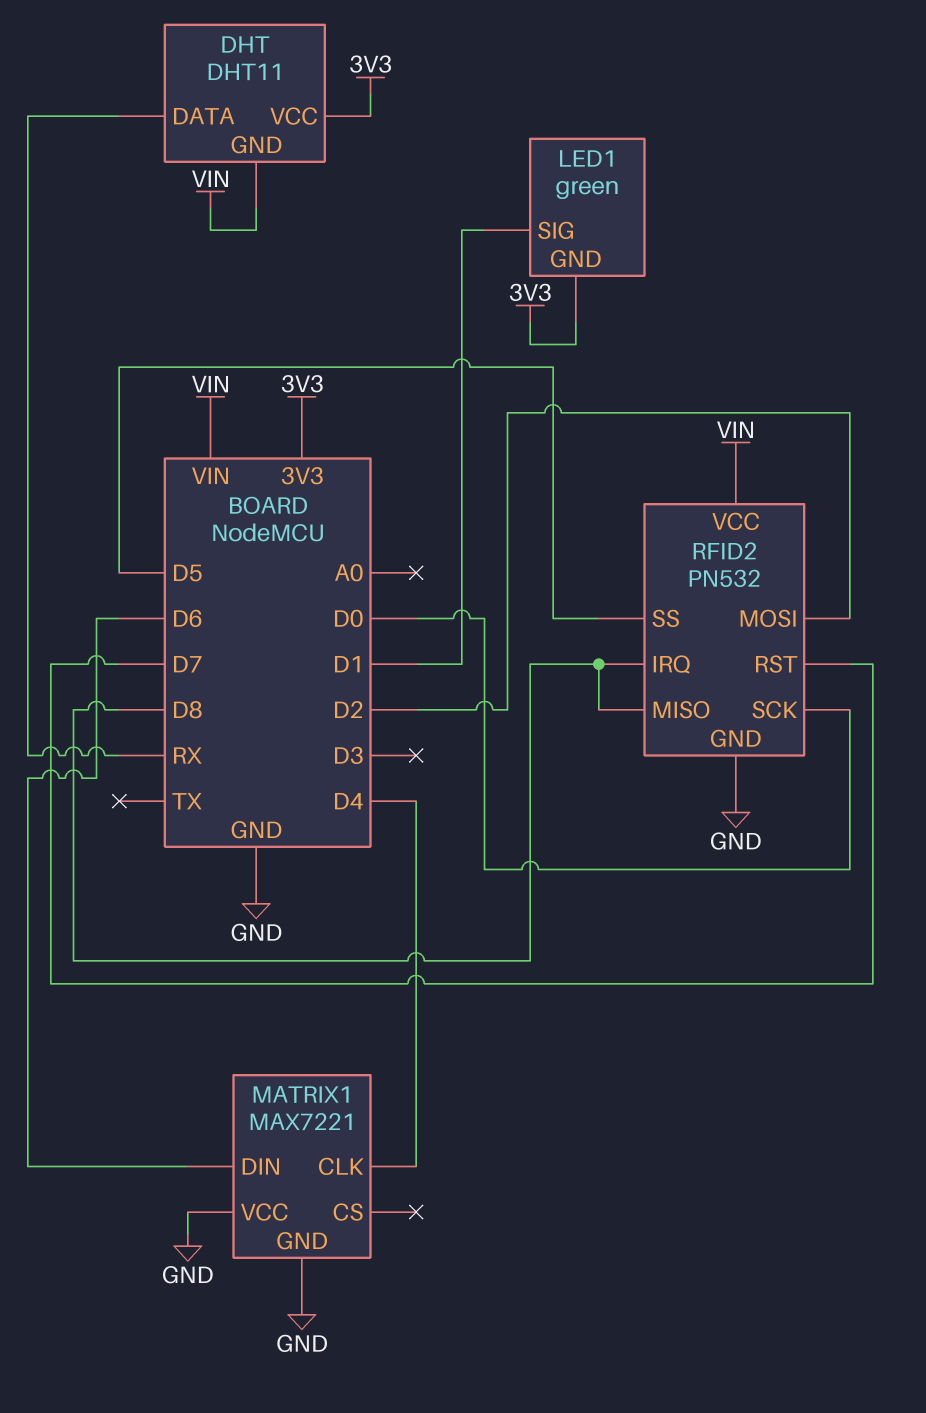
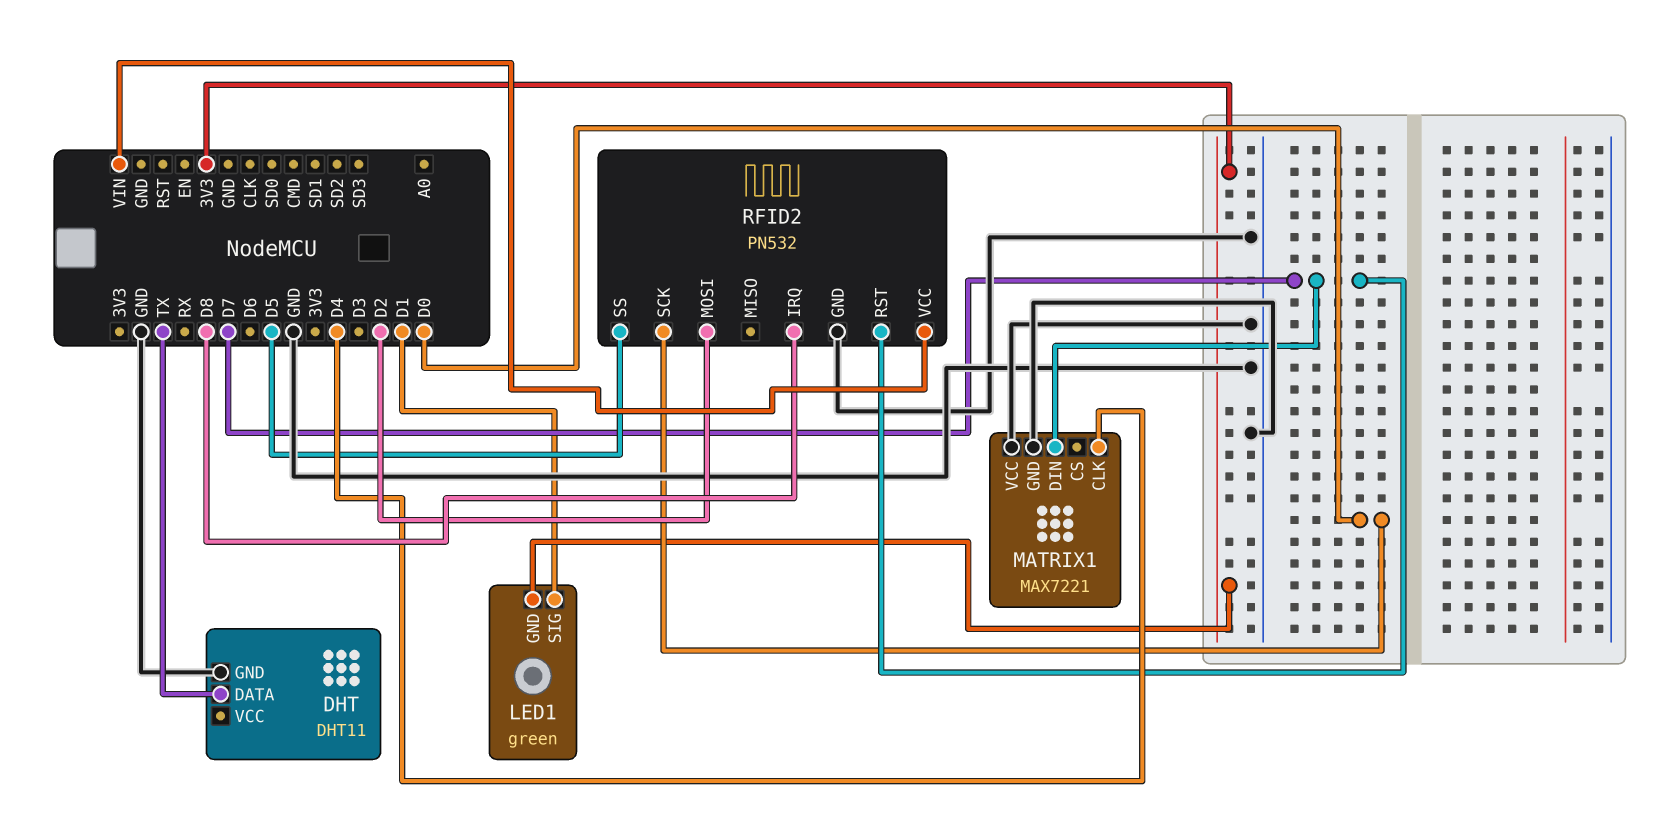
DHT pin DATA: RX -> TX
DHT pin GND: VIN -> GND
DHT pin VCC: 3V3 -> none
MATRIX1 pin DIN: D6 -> D7
RFID2 pin MISO: D8 -> none

